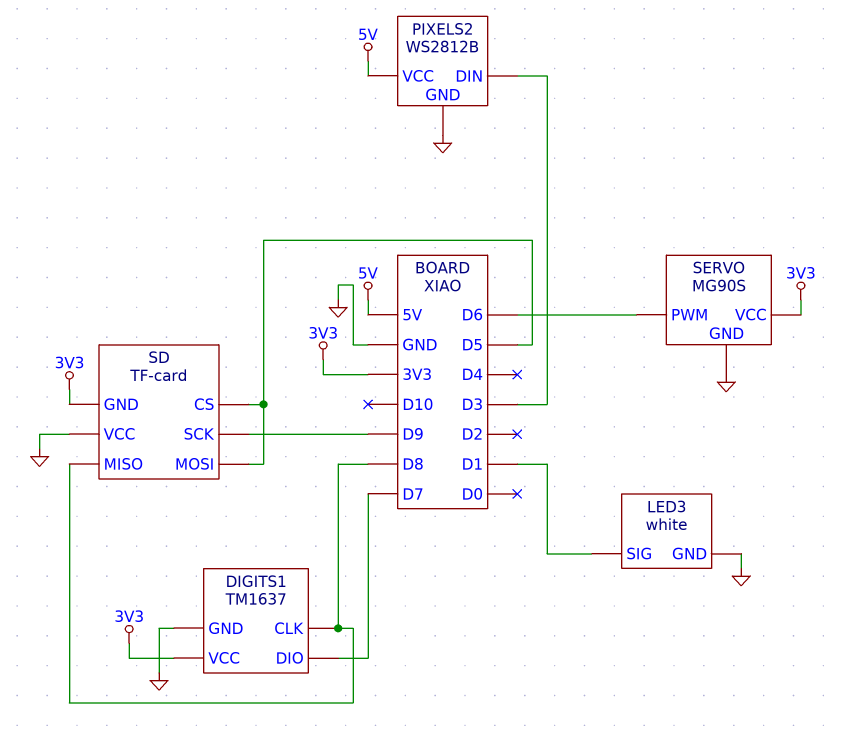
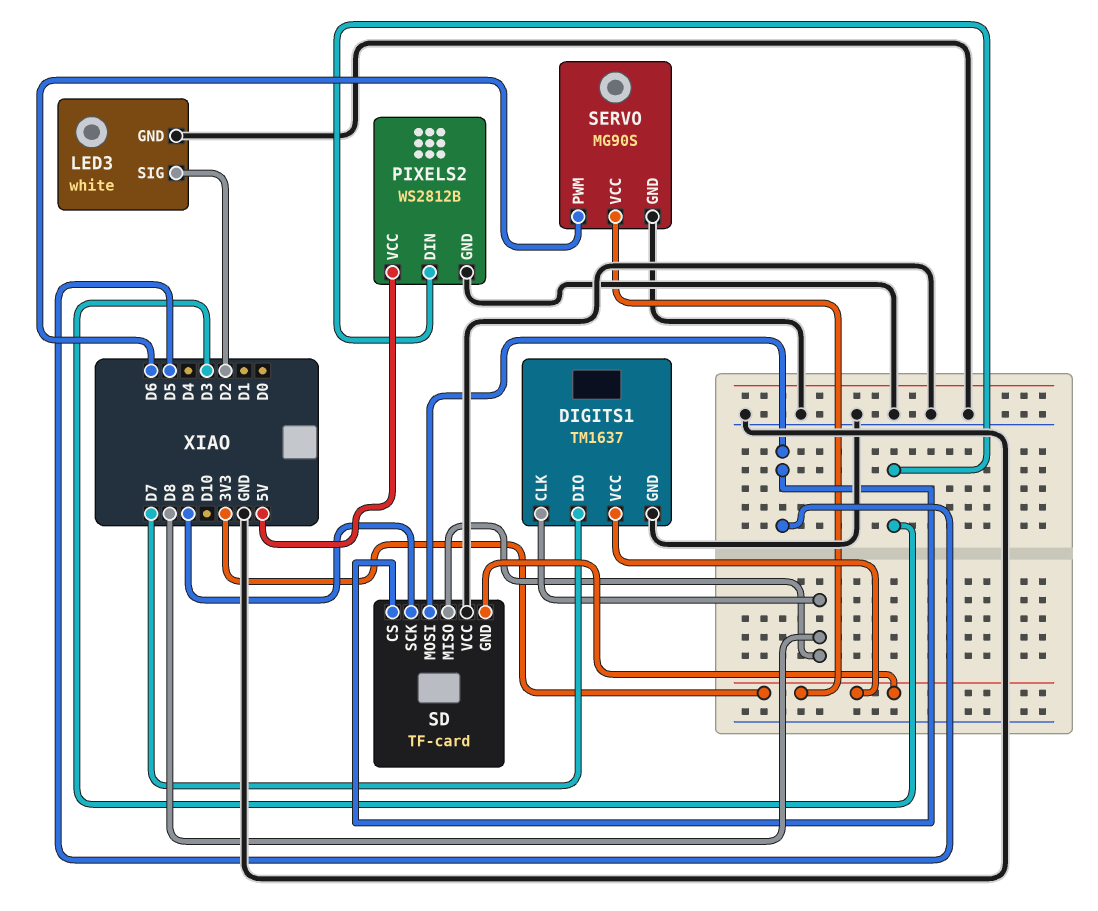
LED3 pin SIG: D1 -> D2

